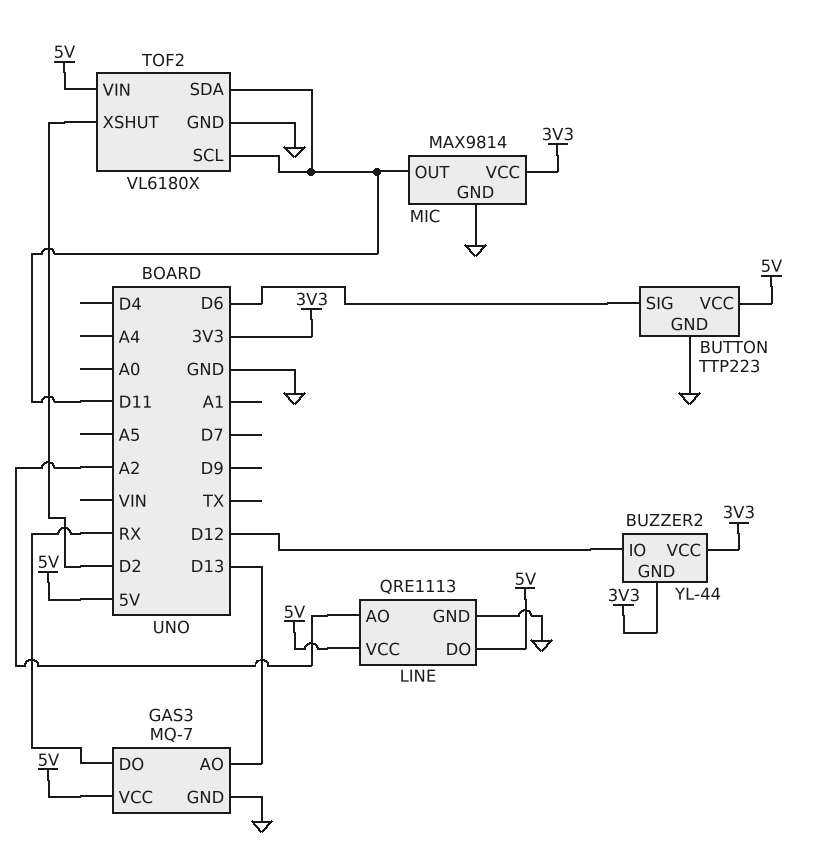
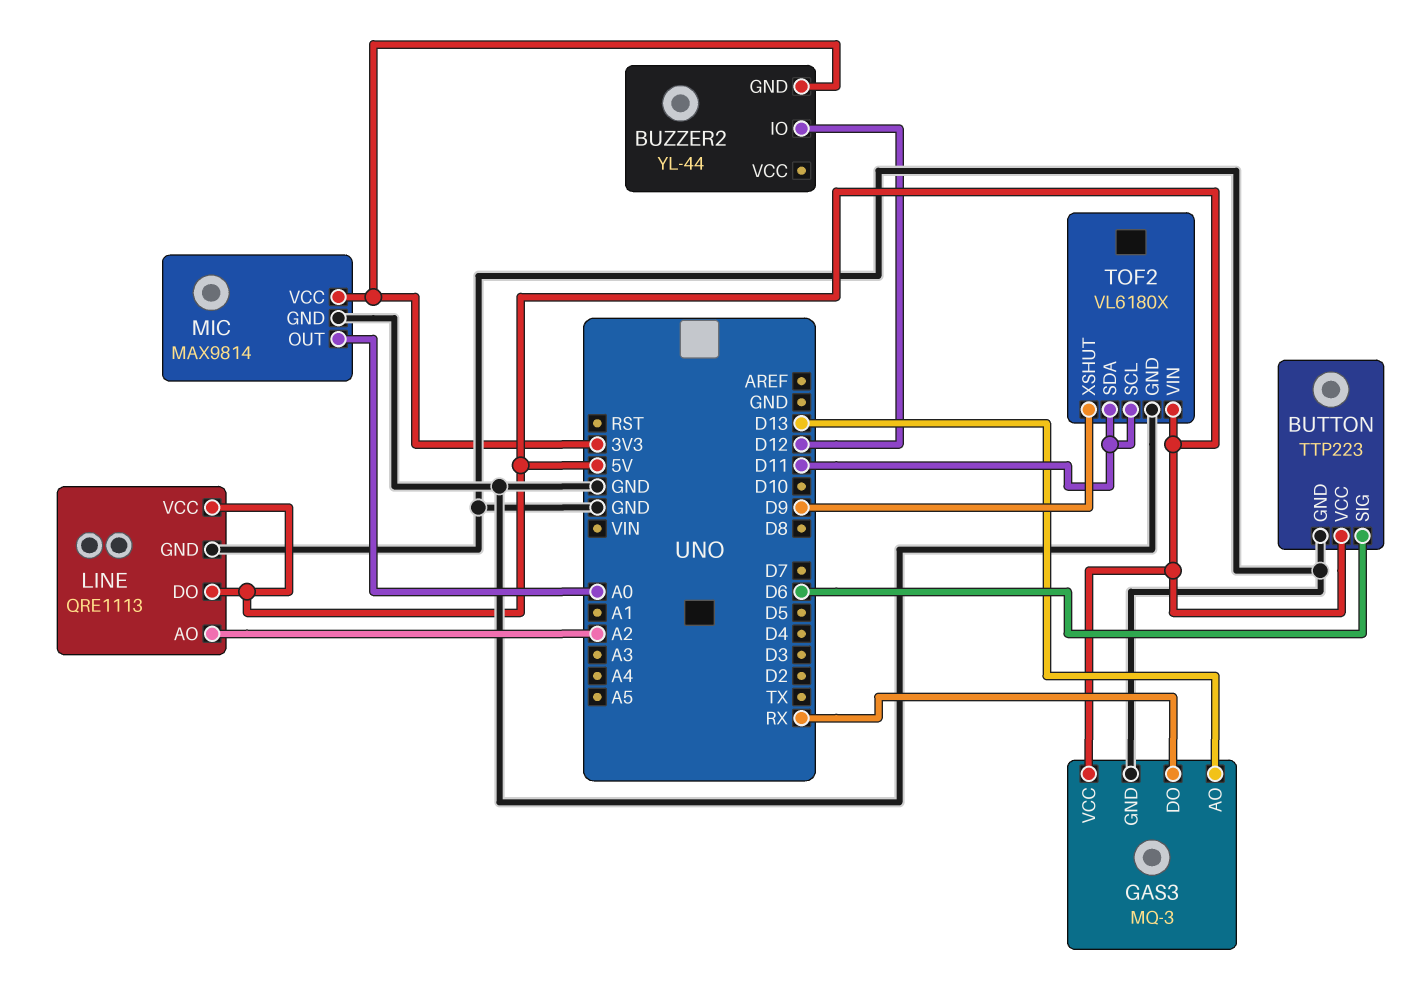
BUZZER2 pin VCC: 3V3 -> none
GAS3: MQ-7 -> MQ-3
MIC pin OUT: D11 -> A0
TOF2 pin XSHUT: D2 -> D9

